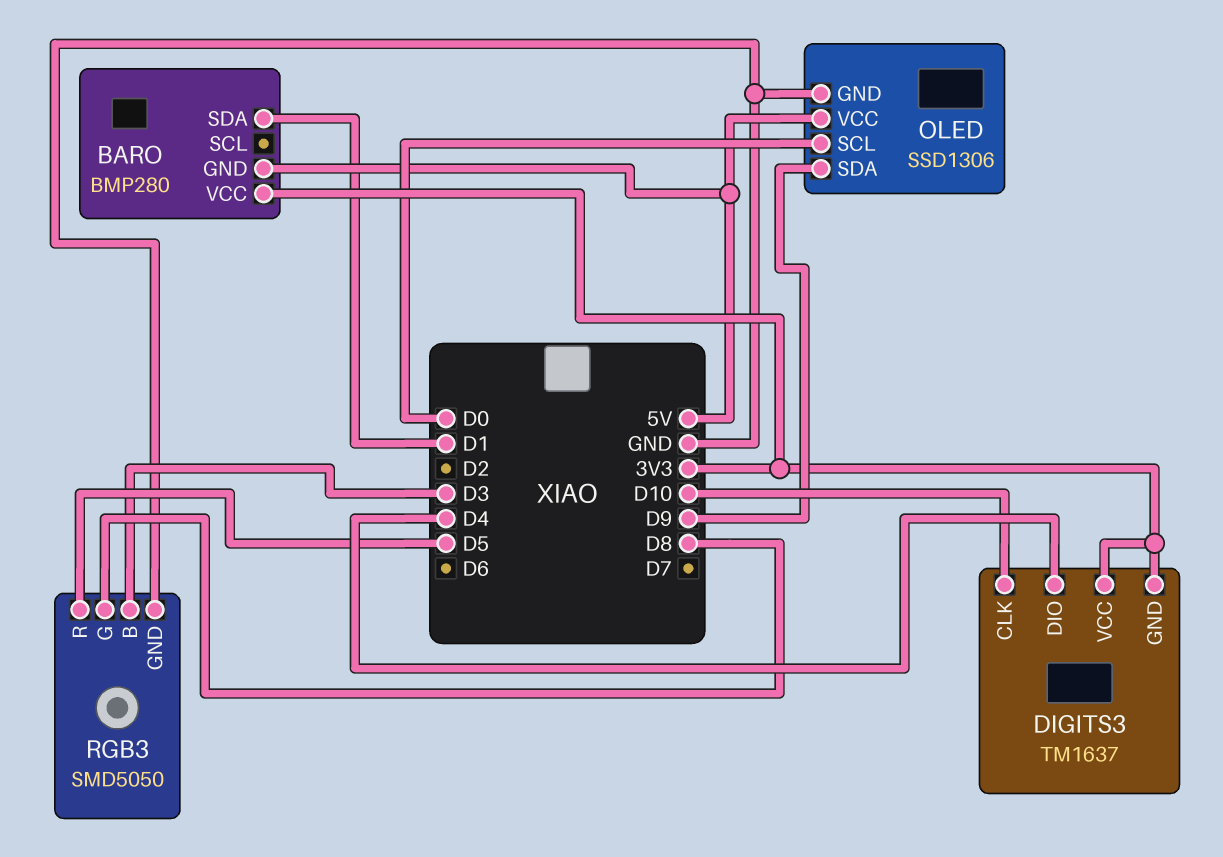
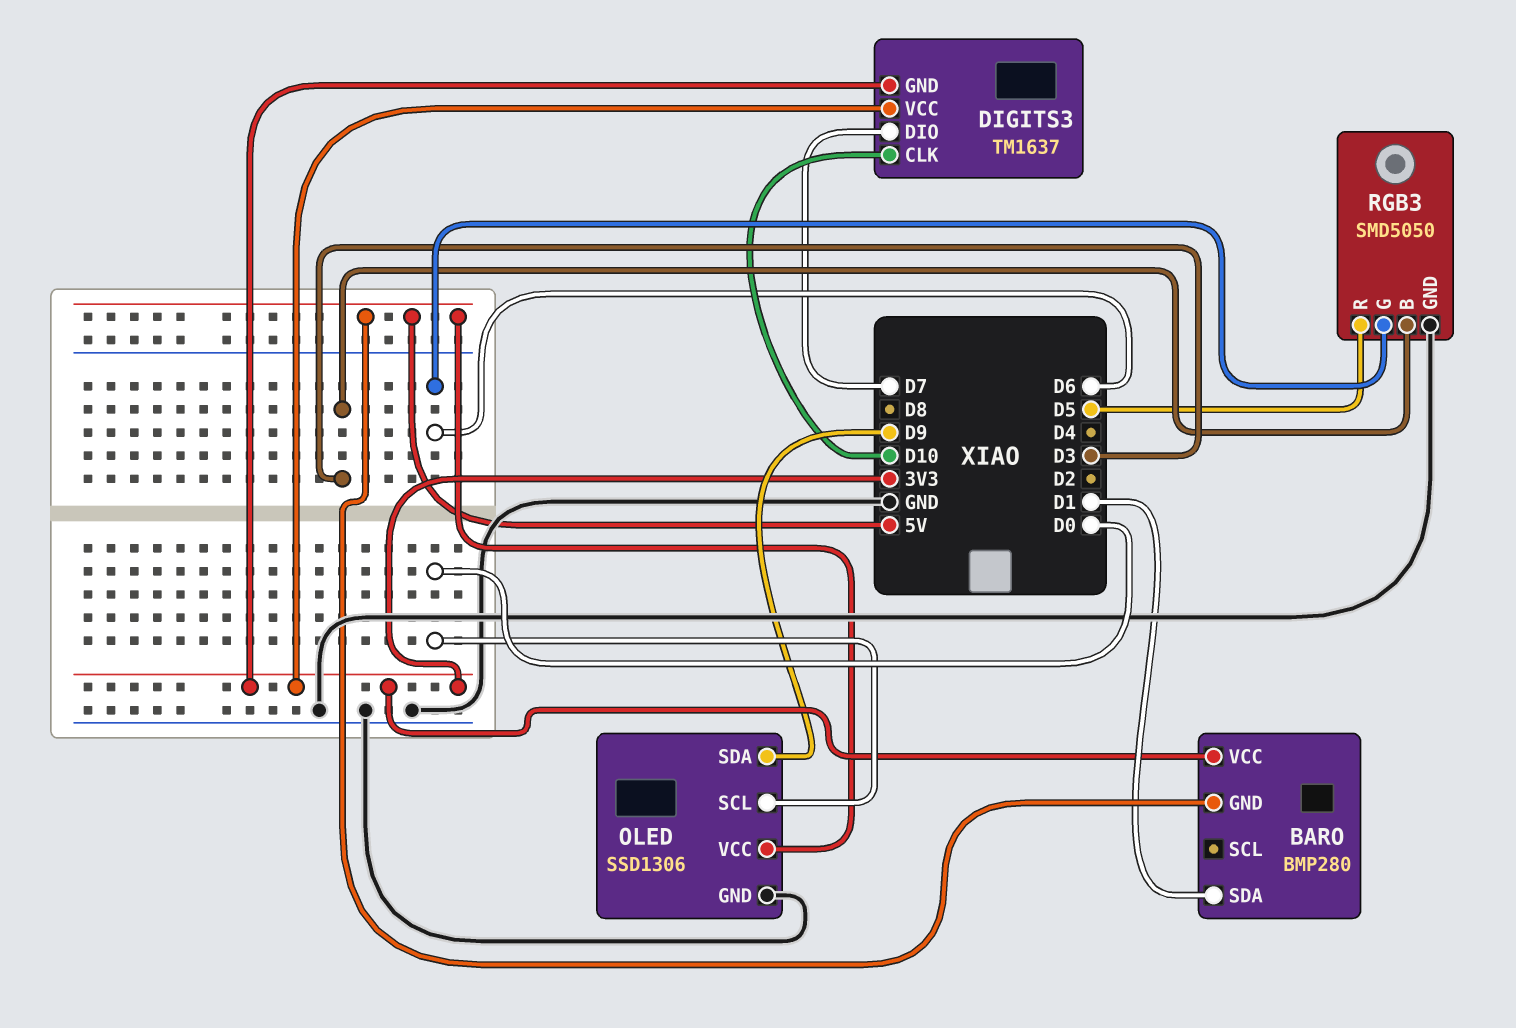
DIGITS3 pin DIO: D4 -> D7
RGB3 pin G: D8 -> D6

